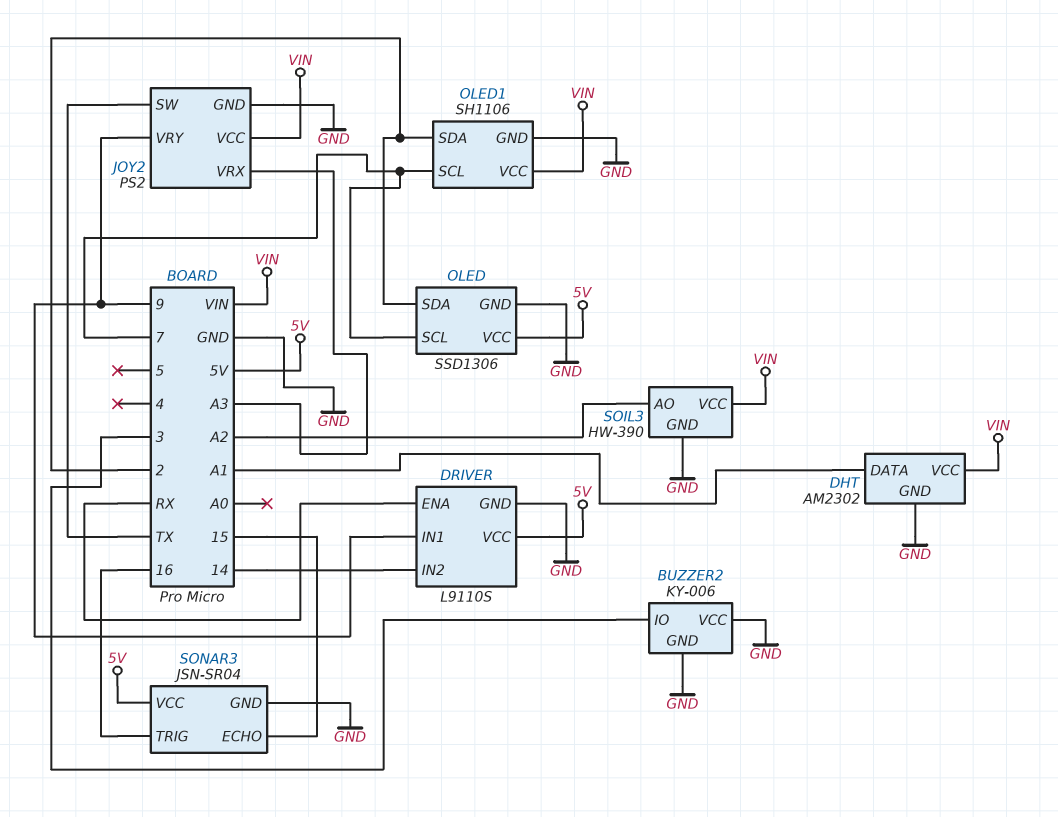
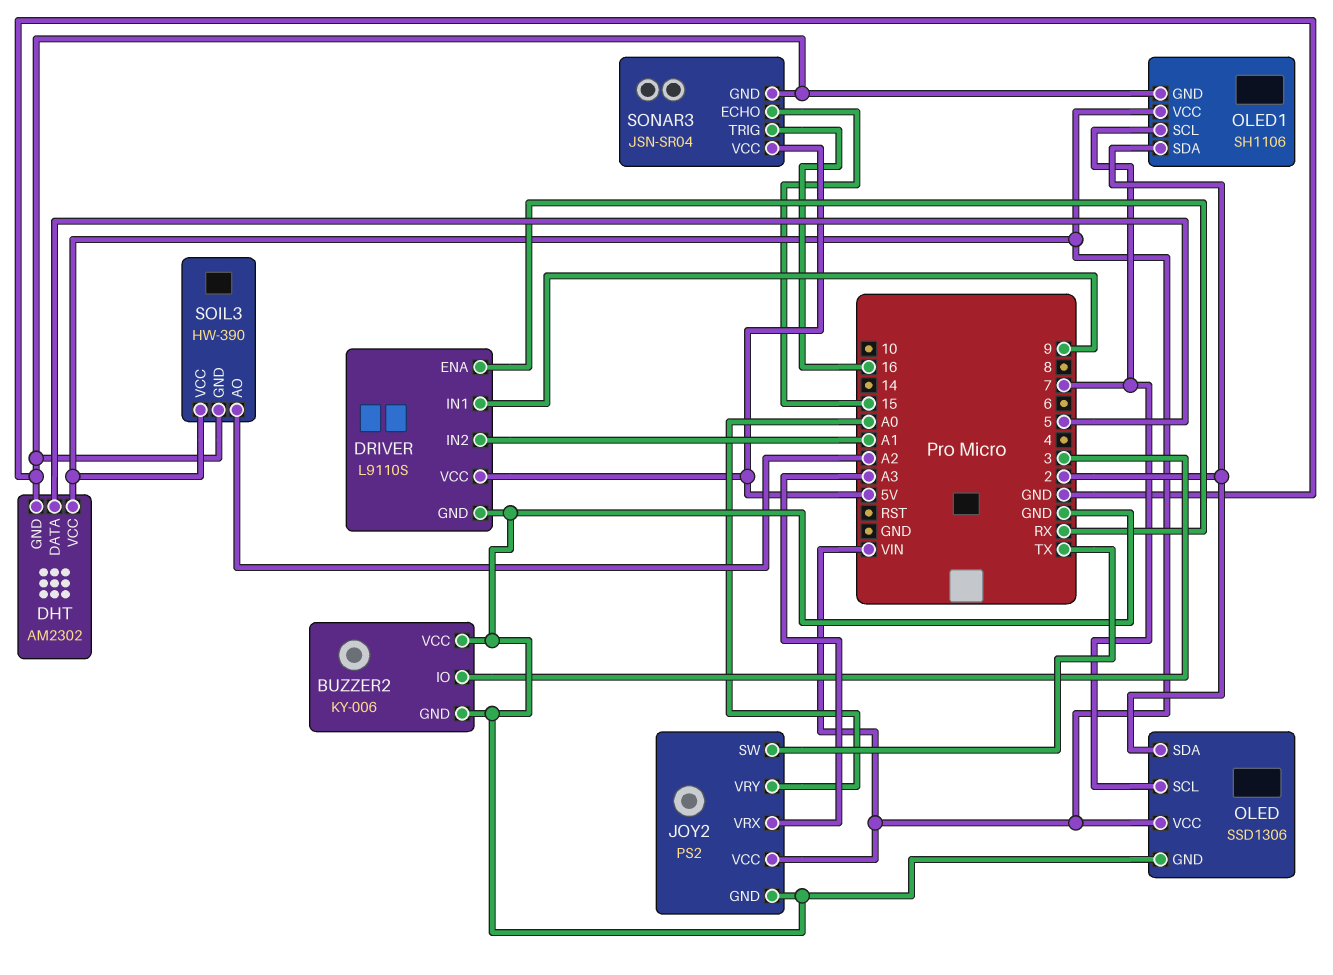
DHT pin DATA: A1 -> 5
DRIVER pin IN2: 14 -> A1
JOY2 pin VRY: 9 -> A0
OLED pin VCC: 5V -> VIN

